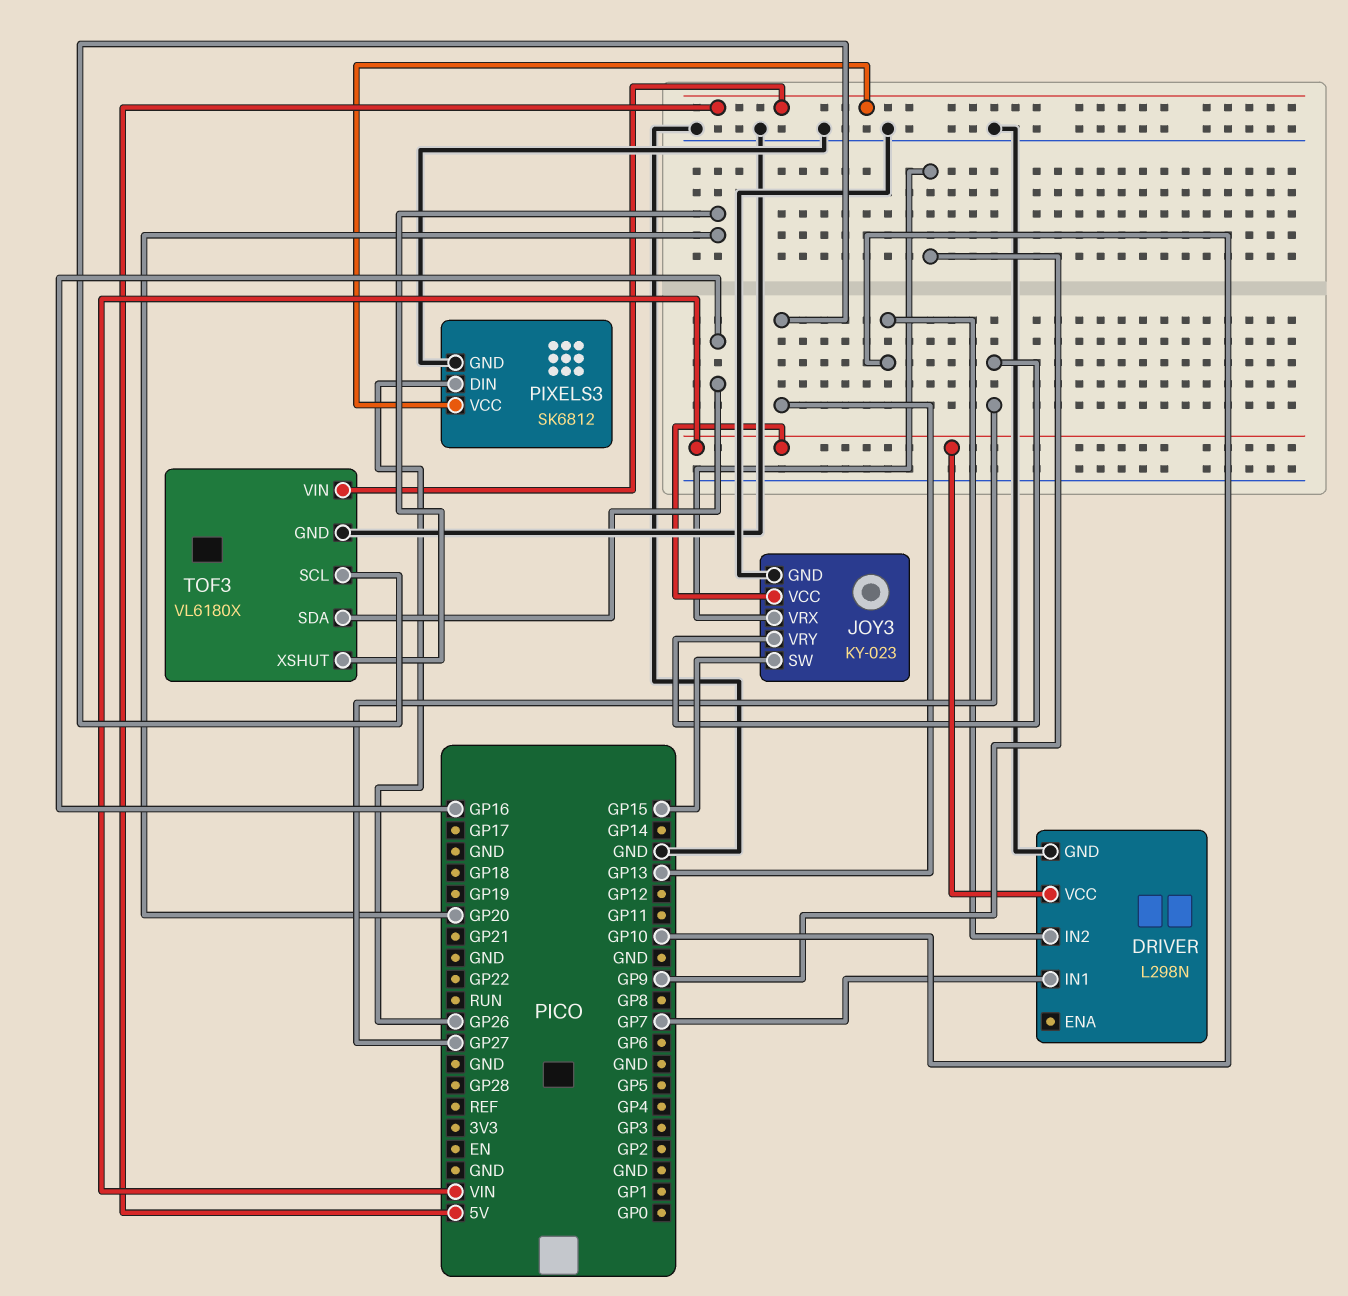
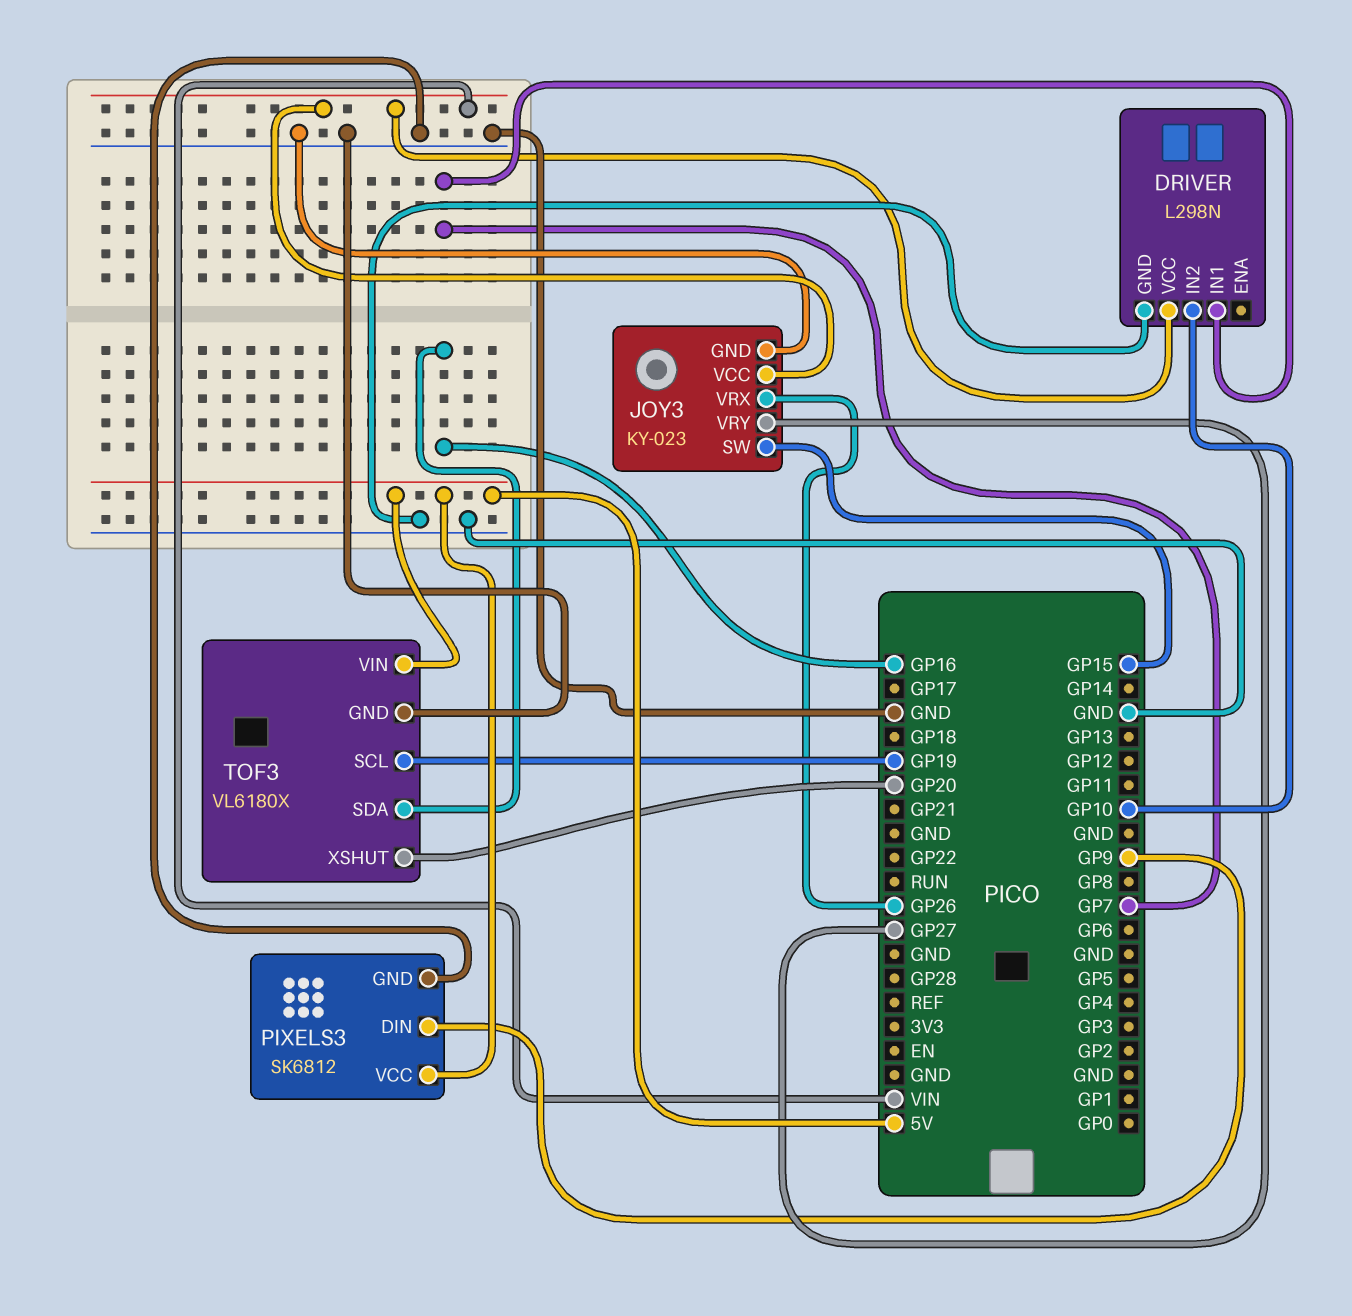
JOY3 pin VRX: GP9 -> GP26
PIXELS3 pin DIN: GP26 -> GP9
TOF3 pin SCL: GP13 -> GP19

